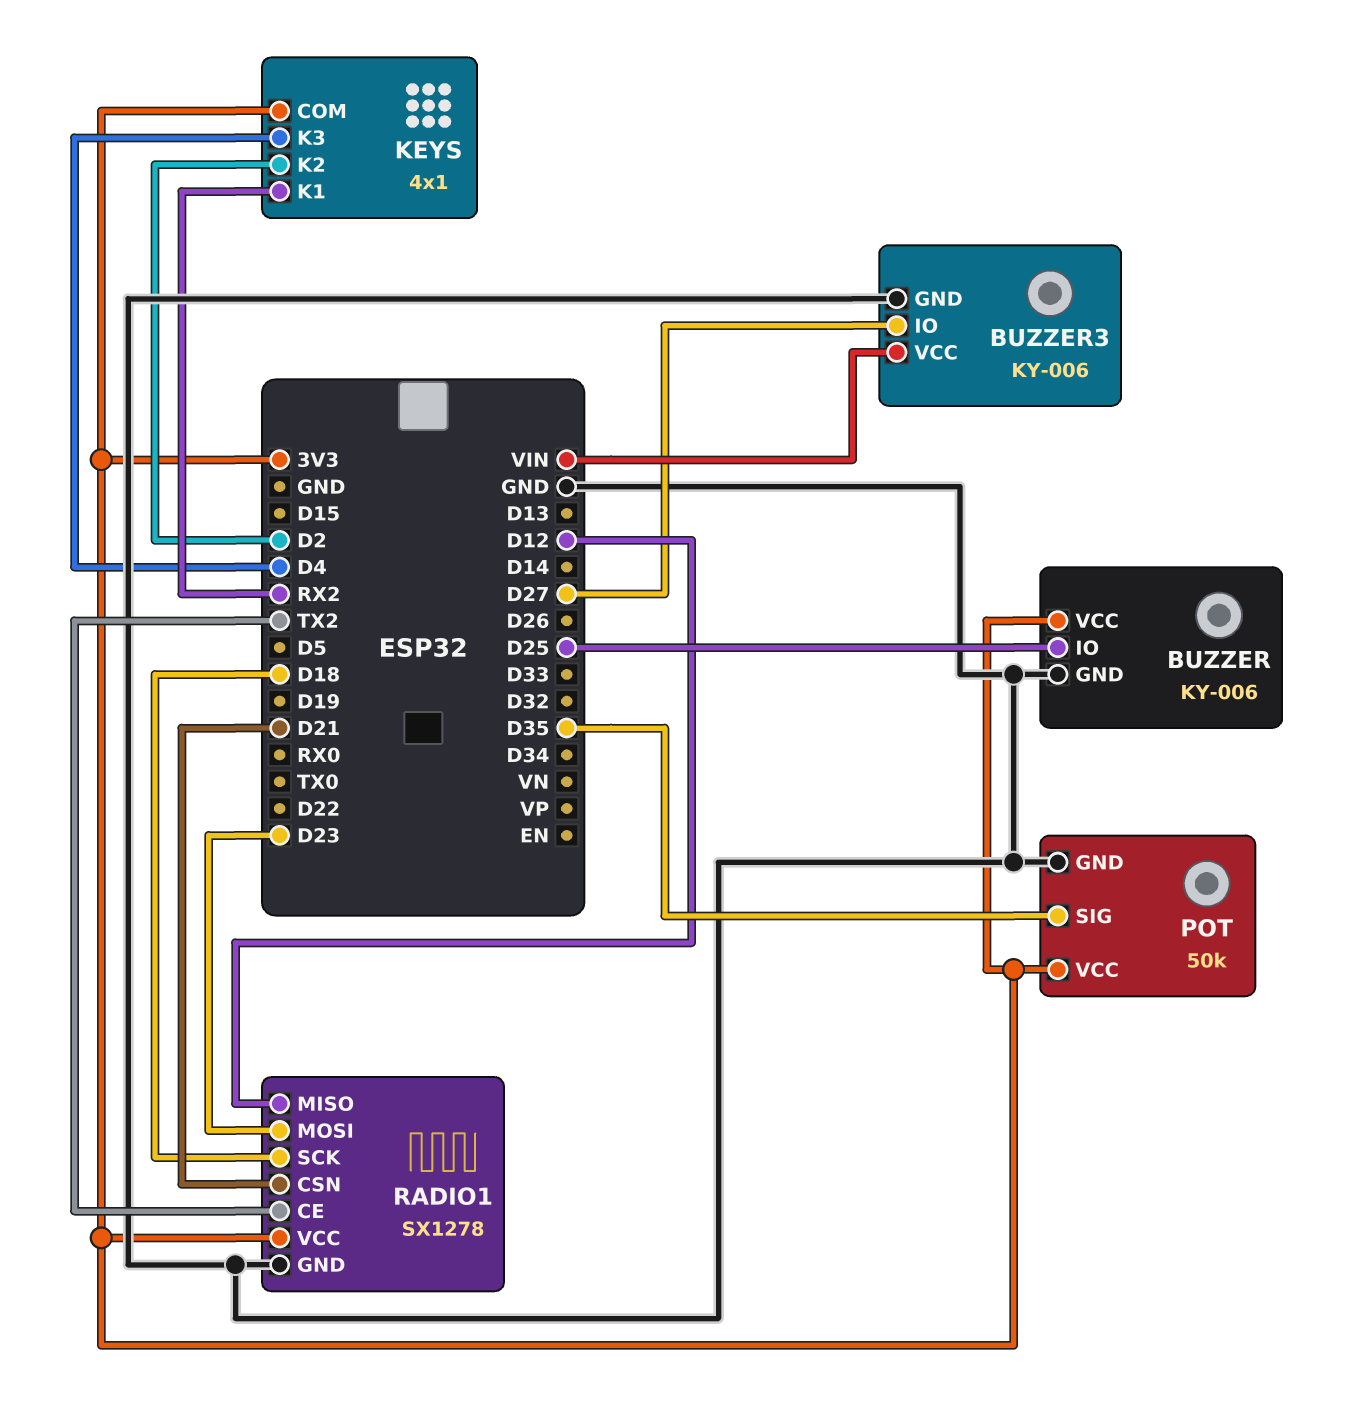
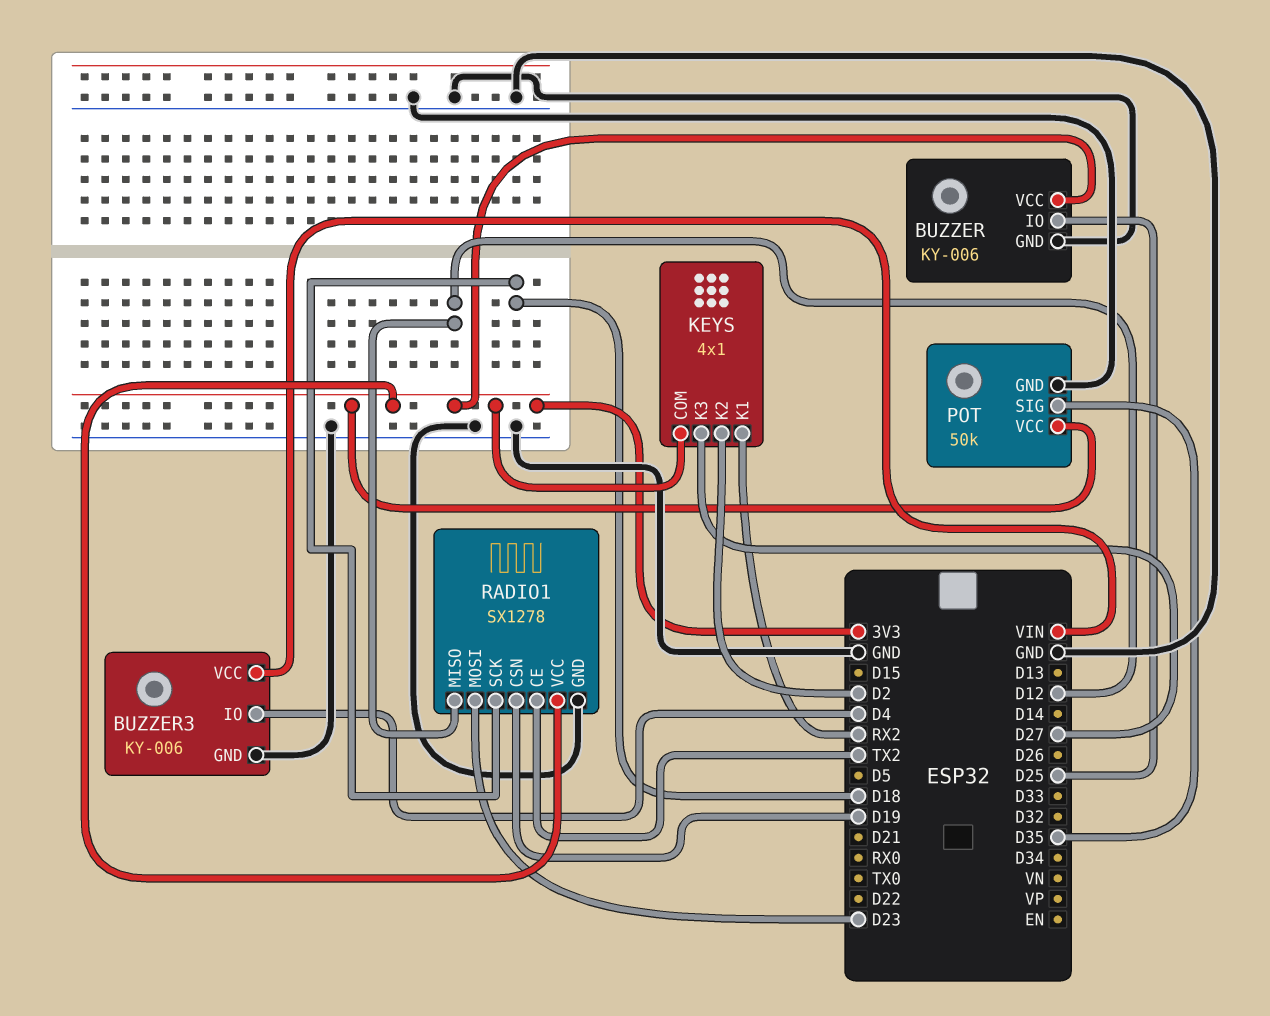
BUZZER3 pin IO: D27 -> D4
KEYS pin K3: D4 -> D27
RADIO1 pin CSN: D21 -> D19

